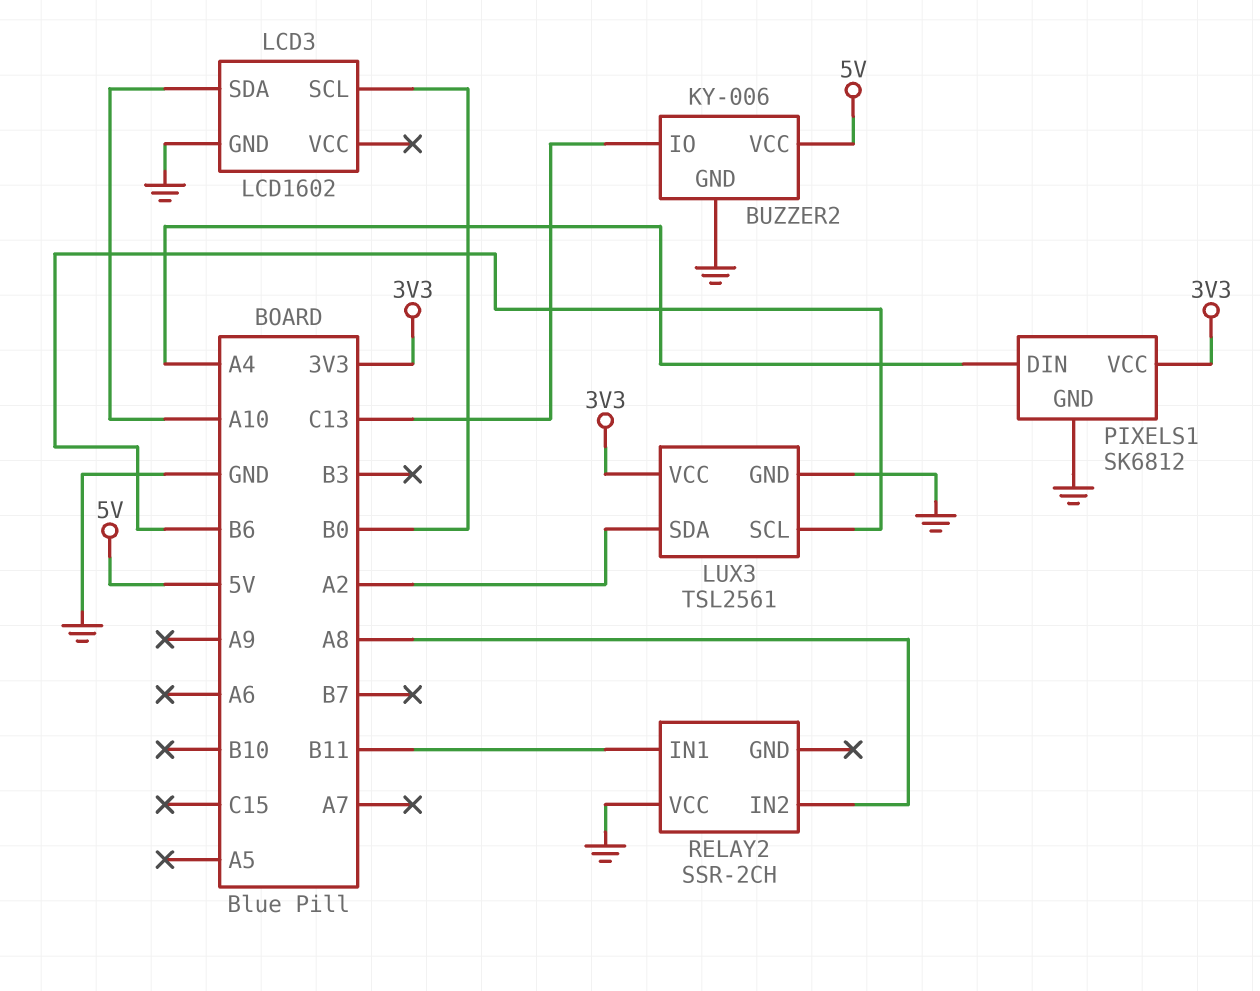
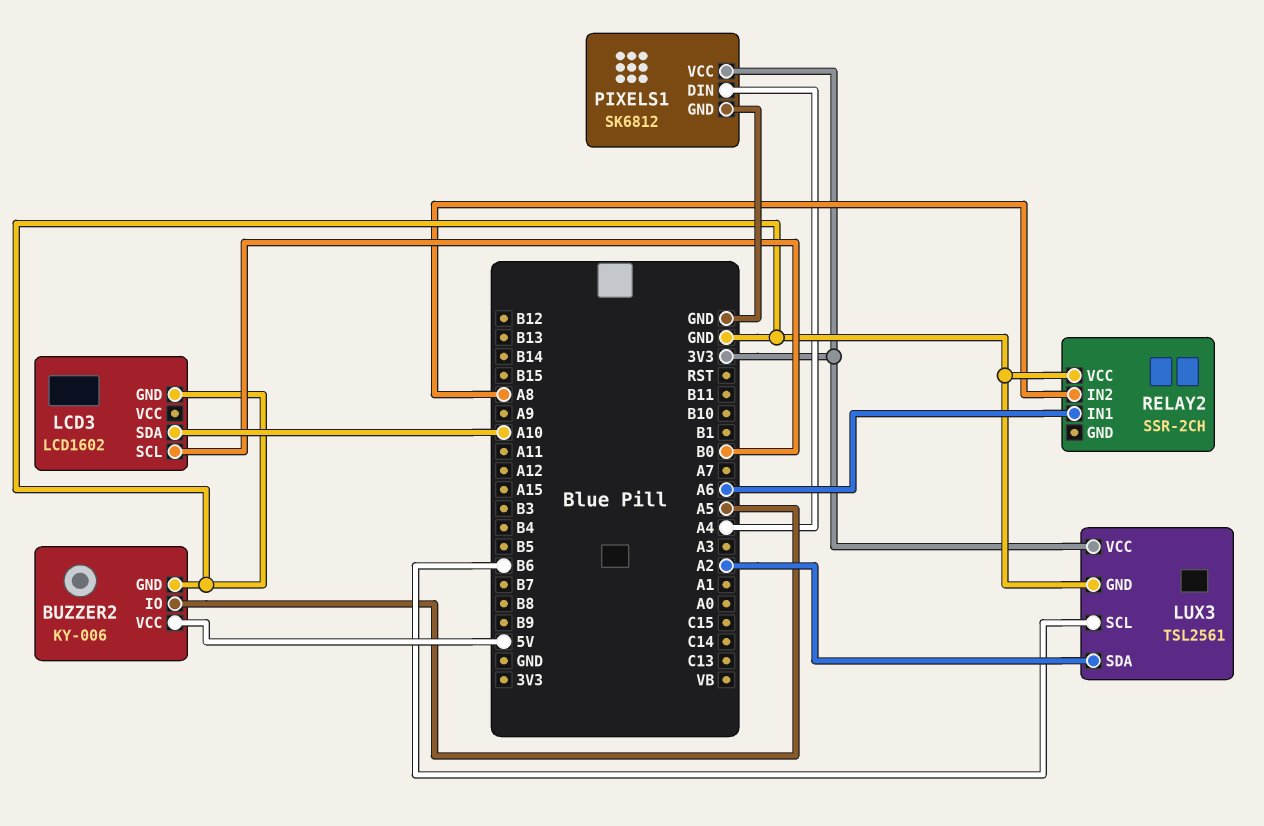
BUZZER2 pin IO: C13 -> A5
RELAY2 pin IN1: B11 -> A6

